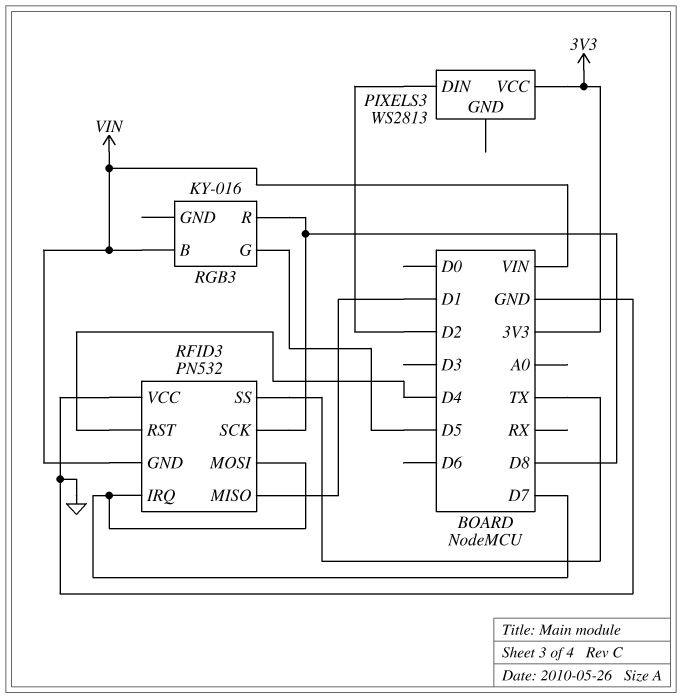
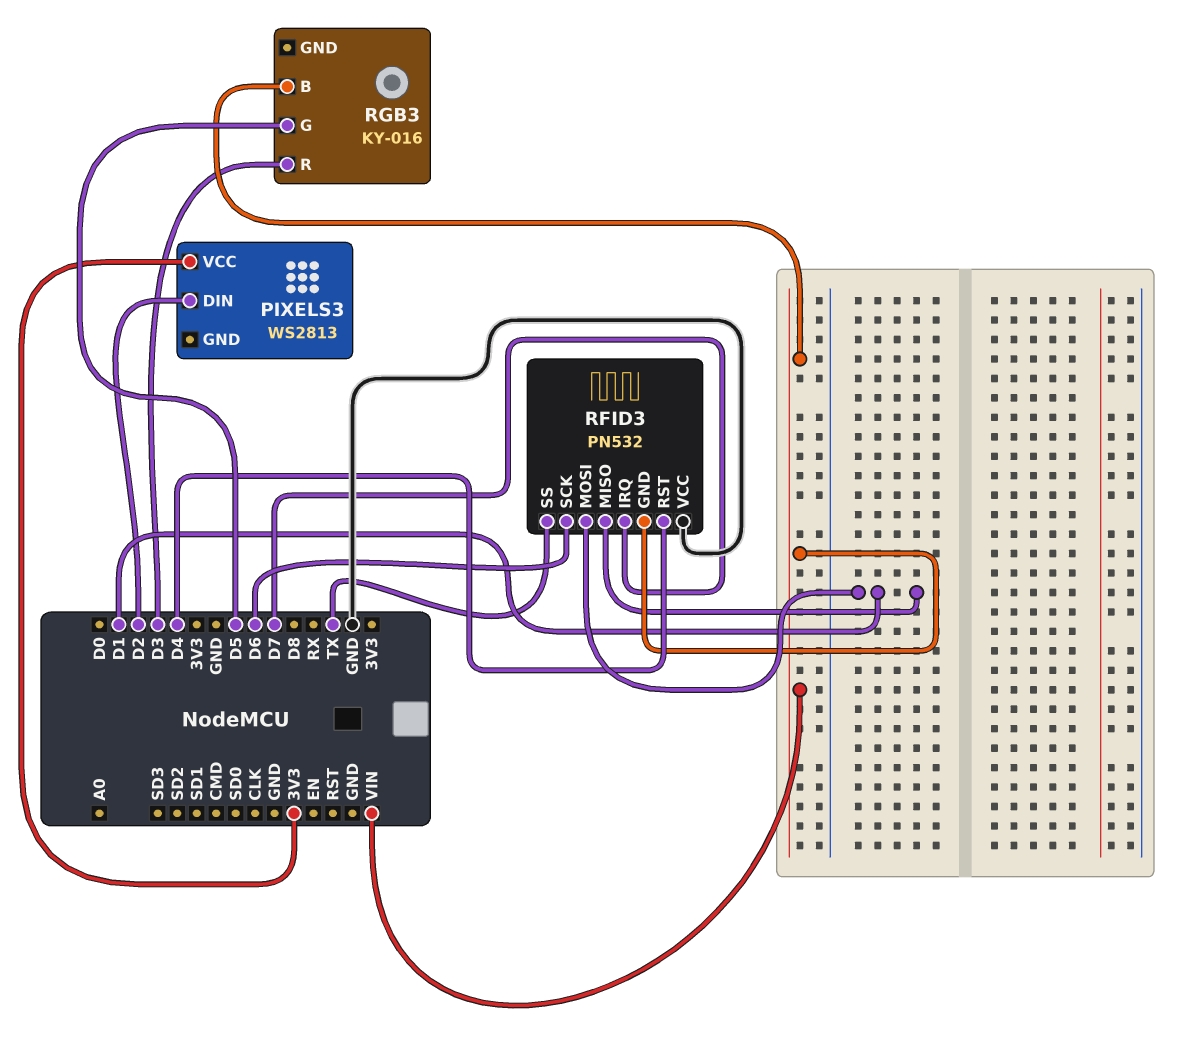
RFID3 pin MOSI: D7 -> D1
RFID3 pin SCK: D8 -> D6
RGB3 pin R: D8 -> D3

